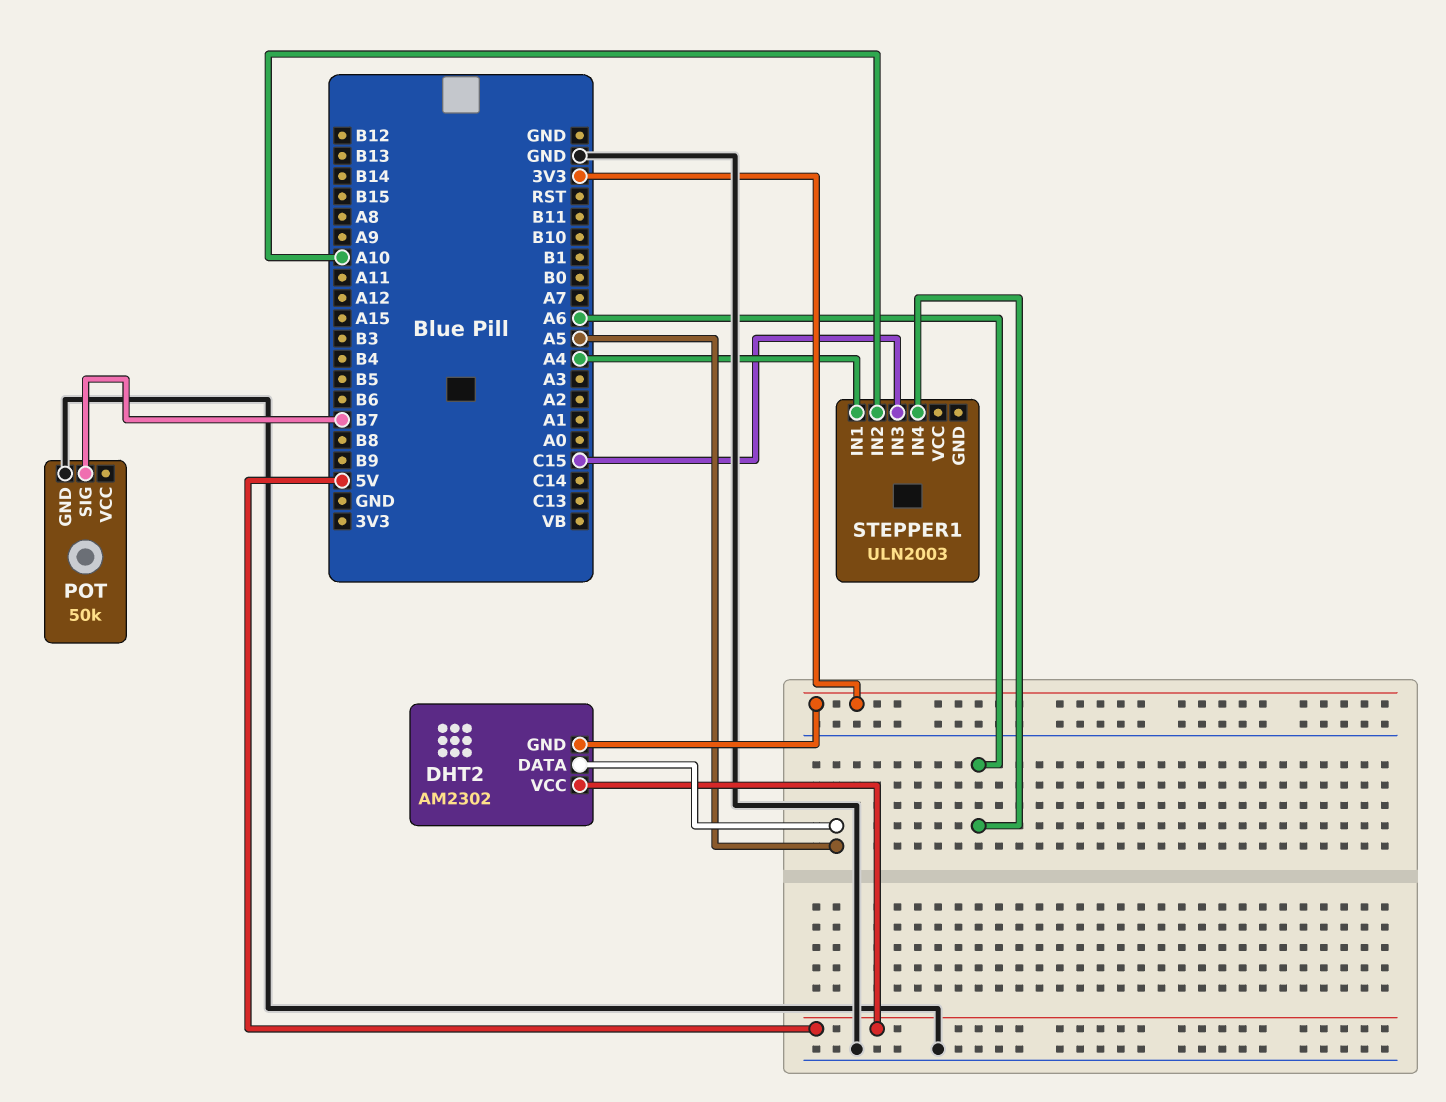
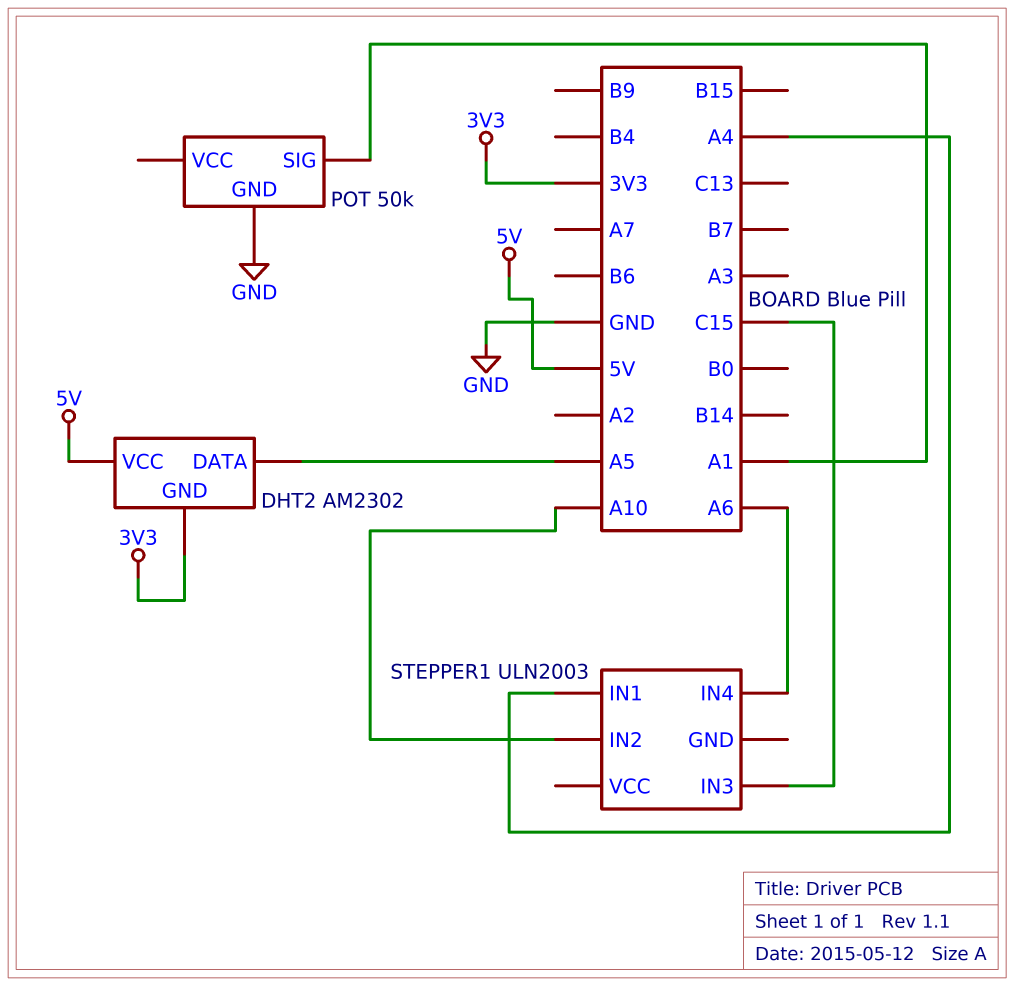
POT pin SIG: B7 -> A1

